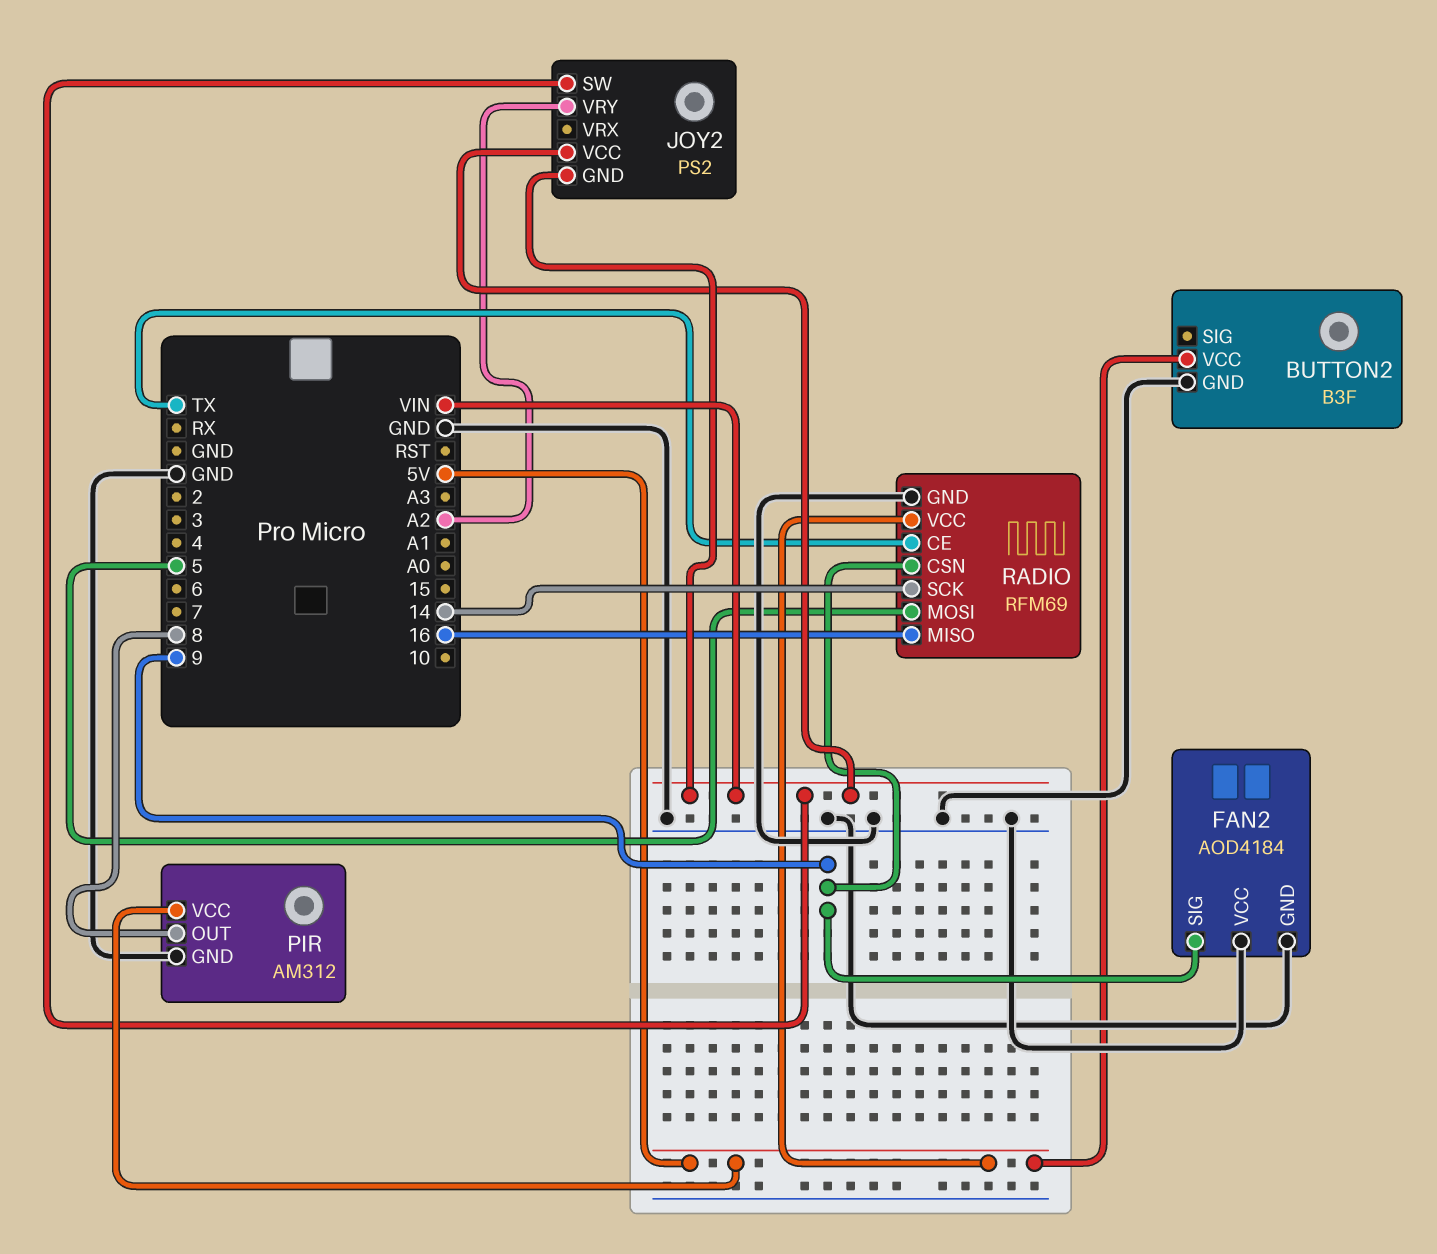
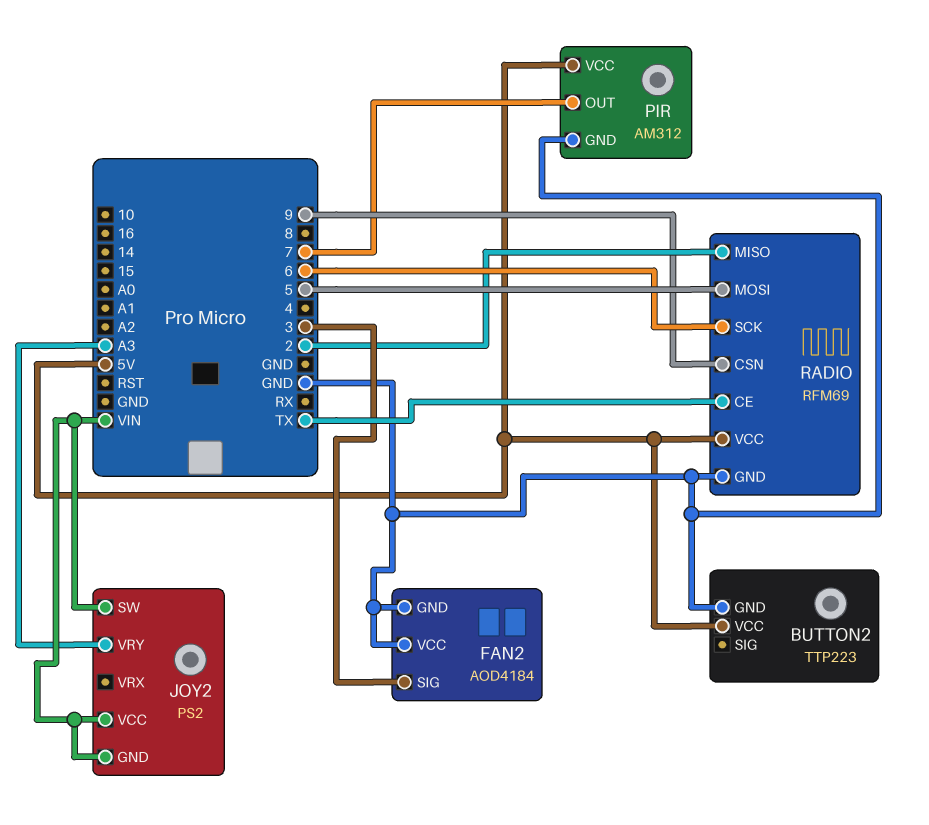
BUTTON2: B3F -> TTP223
FAN2 pin SIG: 9 -> 3
JOY2 pin VRY: A2 -> A3
PIR pin OUT: 8 -> 7
RADIO pin MISO: 16 -> 2
RADIO pin SCK: 14 -> 6

